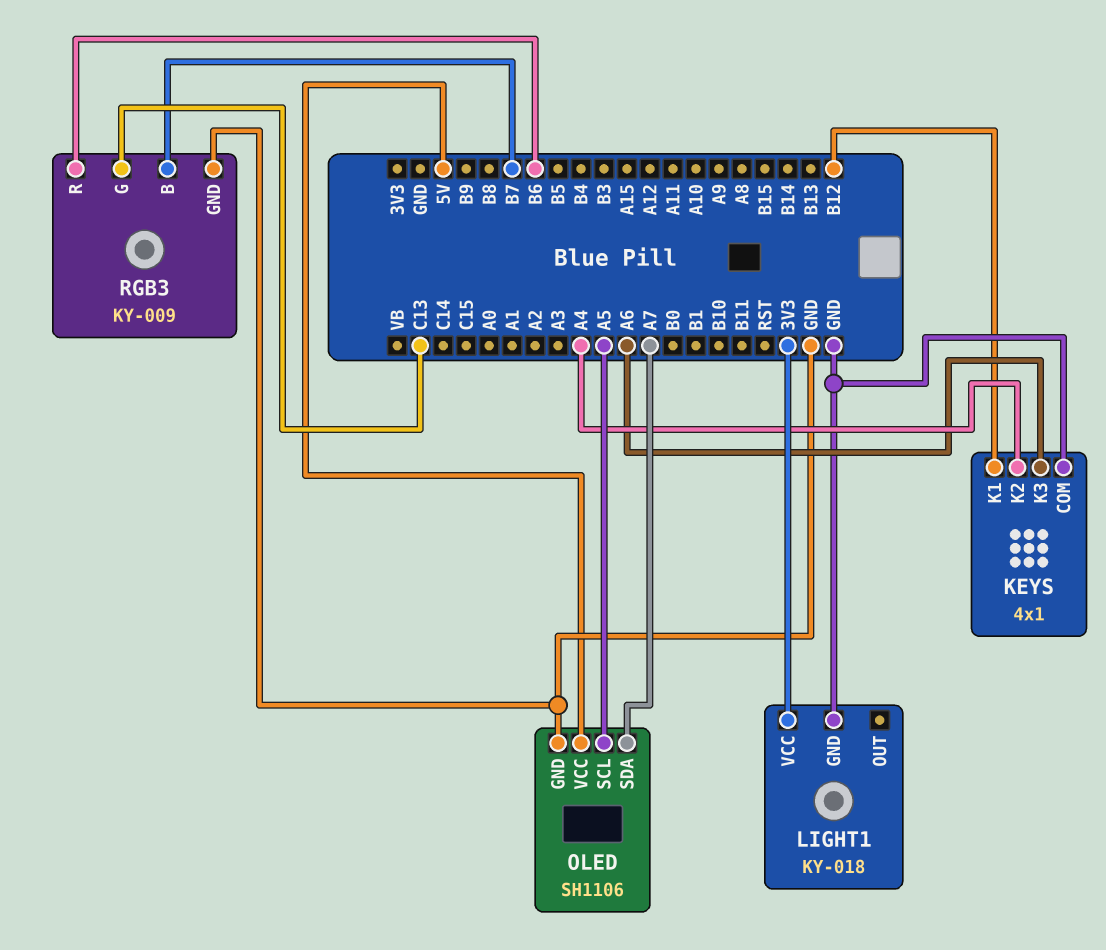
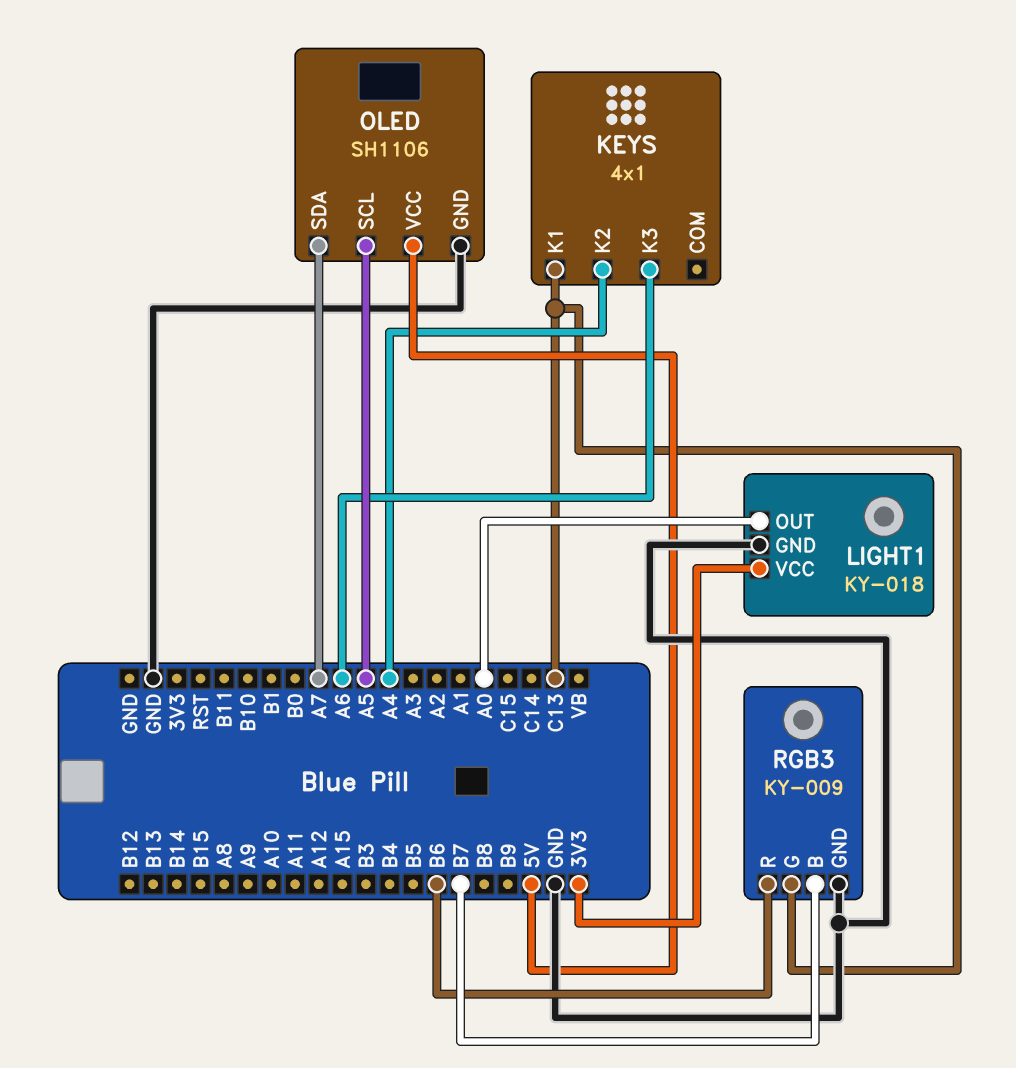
KEYS pin COM: GND -> none
KEYS pin K1: B12 -> C13
LIGHT1 pin OUT: none -> A0

